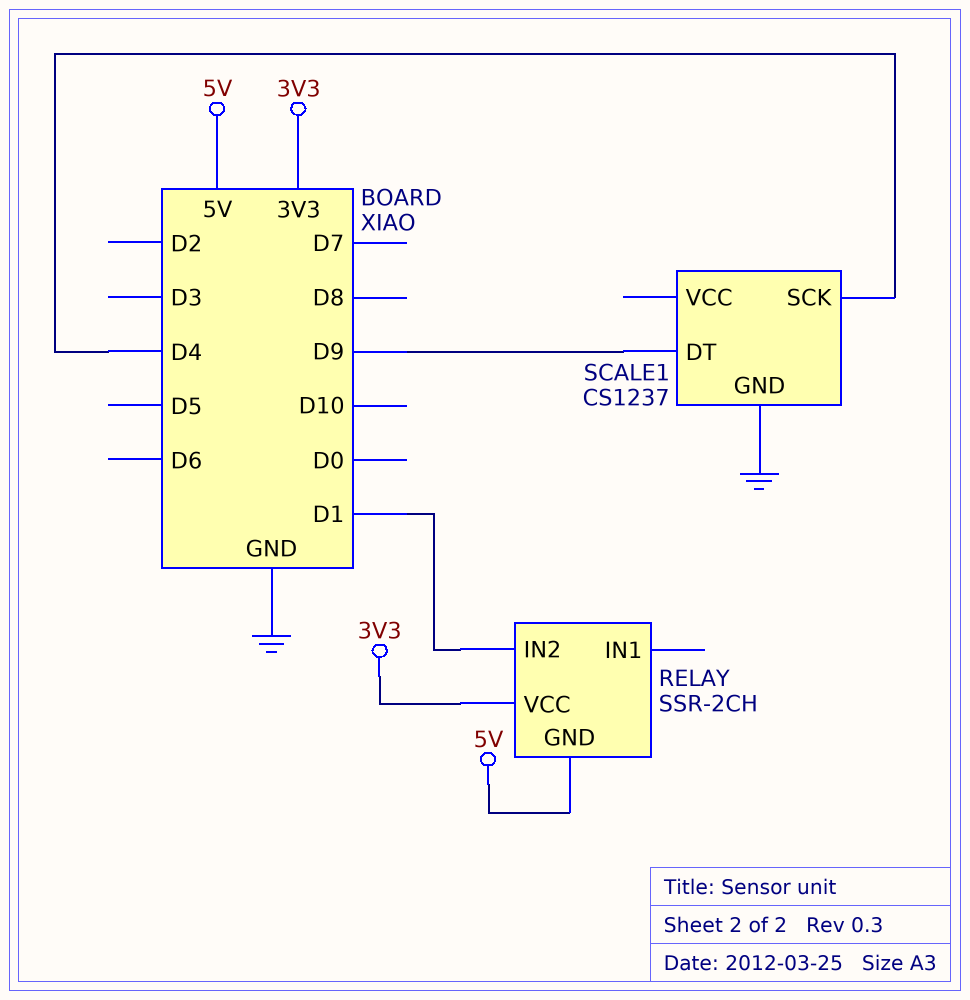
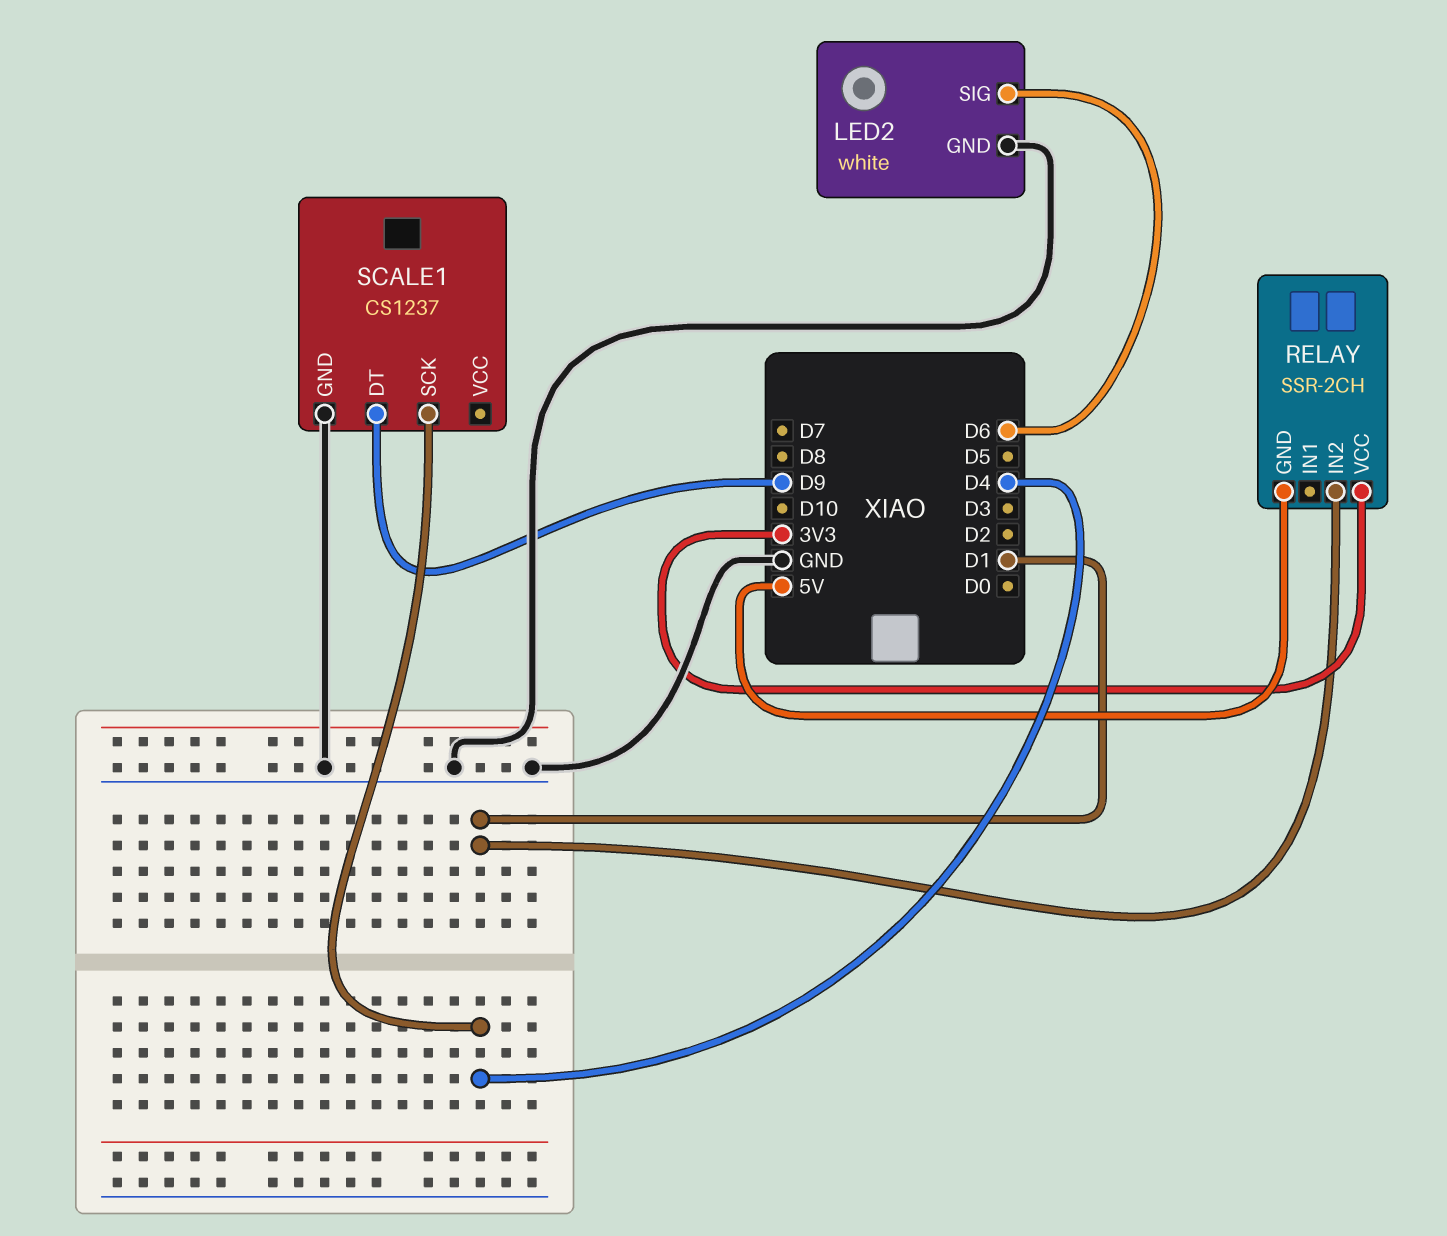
LED2: none -> white
LED2 pin GND: none -> GND
LED2 pin SIG: none -> D6

